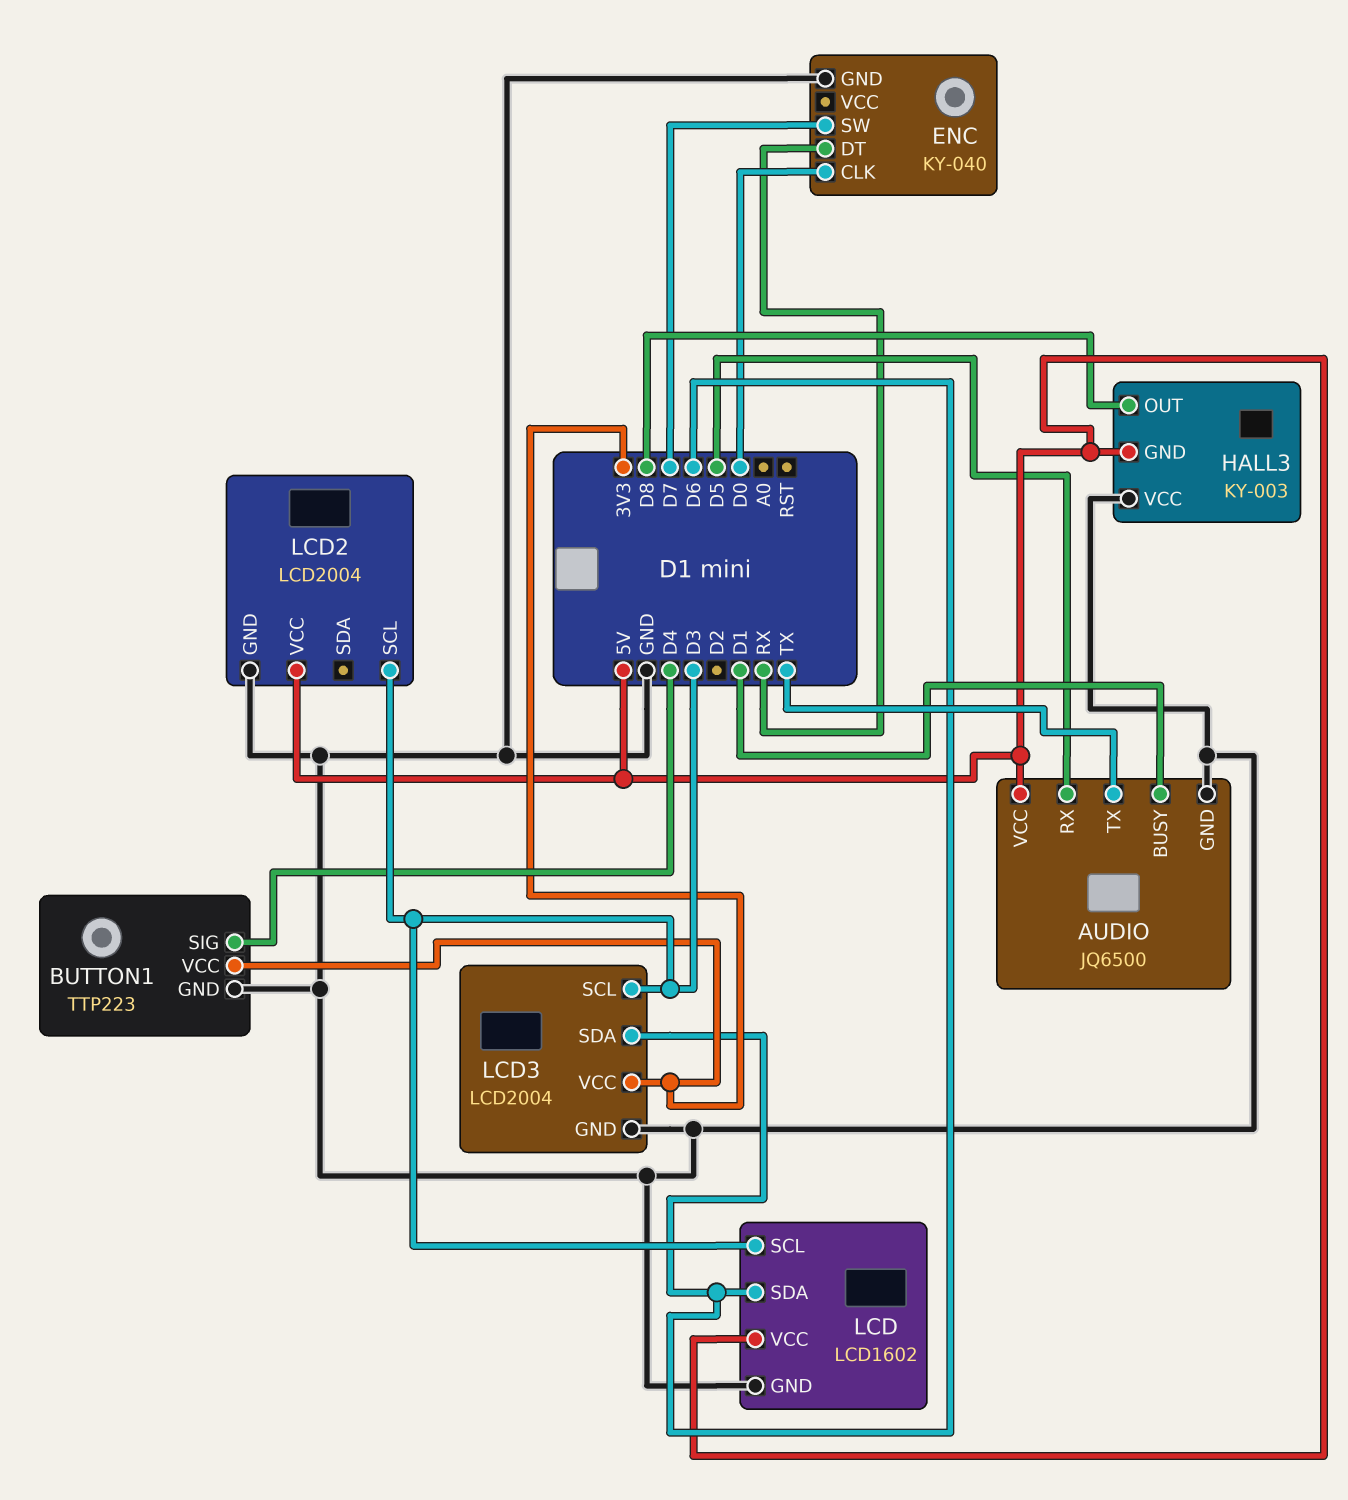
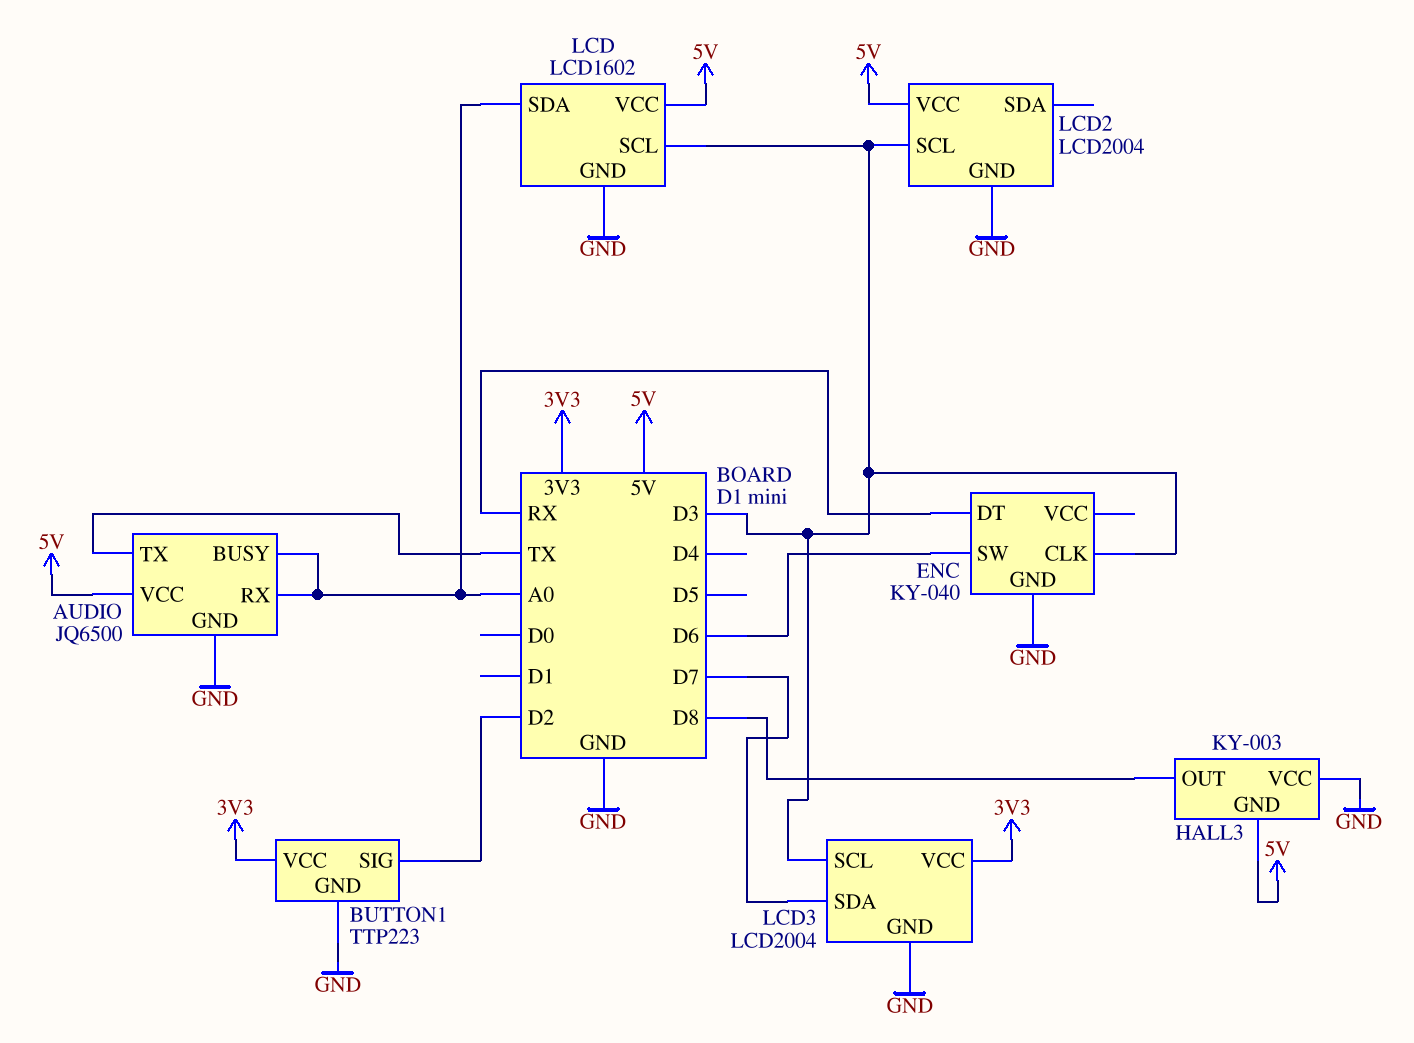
AUDIO pin BUSY: D1 -> A0
AUDIO pin RX: D5 -> A0
BUTTON1 pin SIG: D4 -> D2
ENC pin CLK: D0 -> D3
ENC pin SW: D7 -> D6
LCD pin SDA: D6 -> A0
LCD3 pin SDA: D6 -> D7

